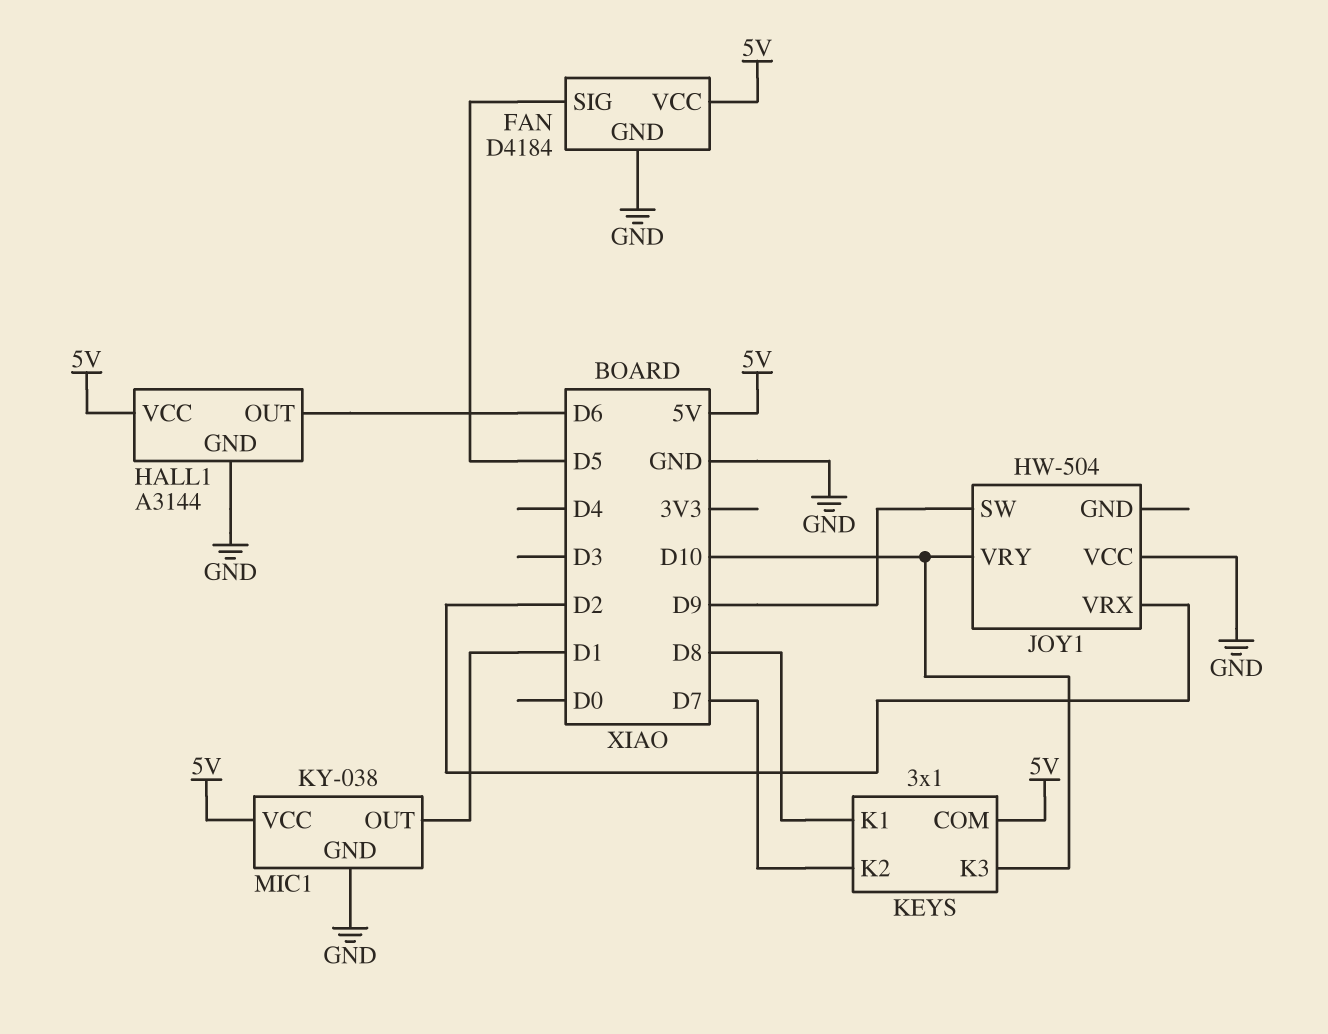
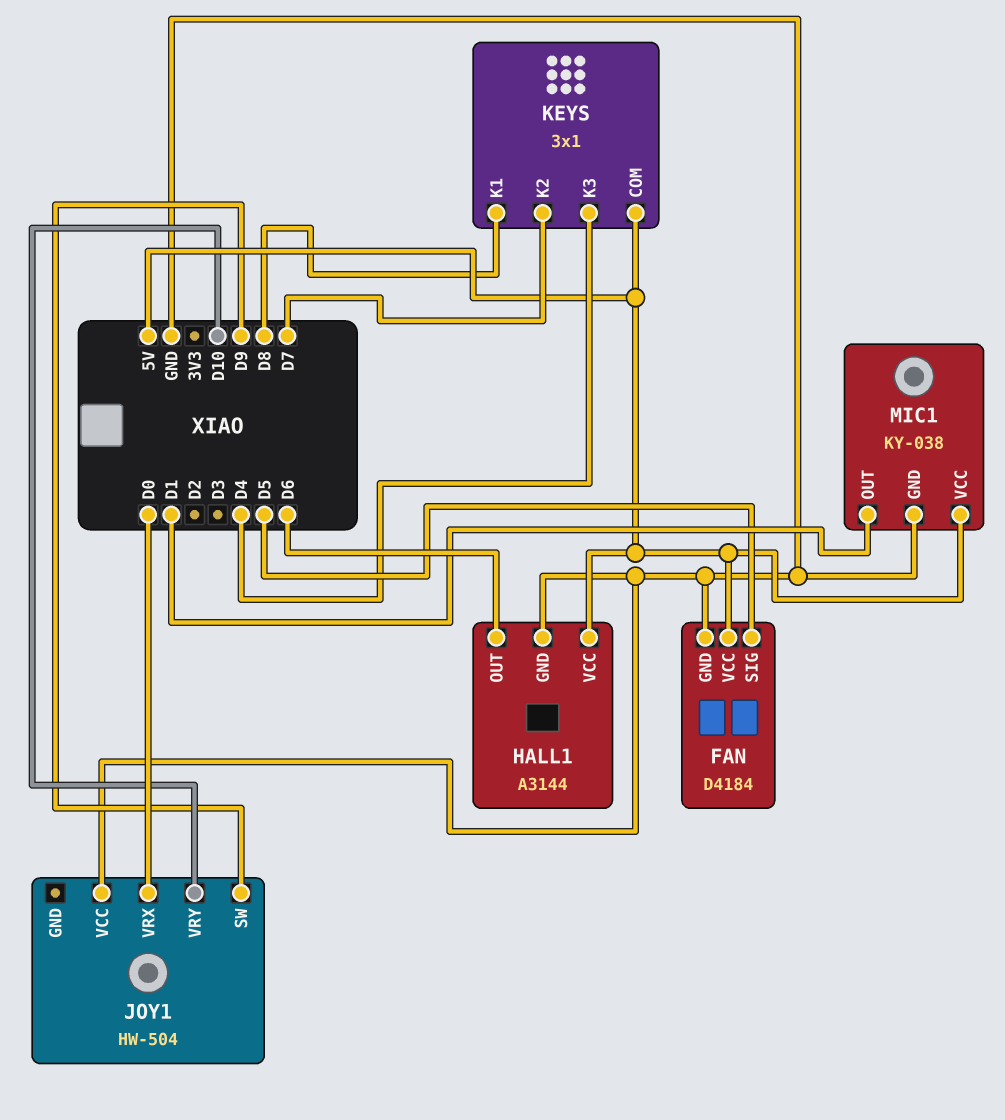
JOY1 pin VRX: D2 -> D0
KEYS pin K3: D10 -> D4

